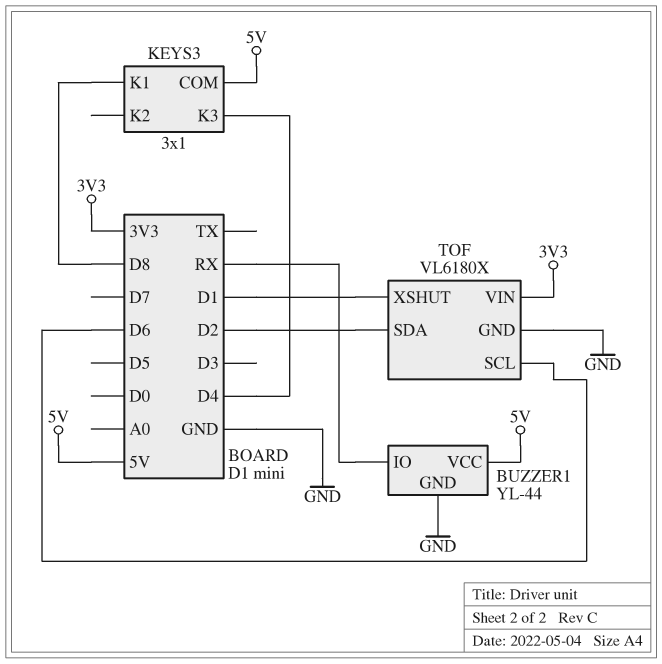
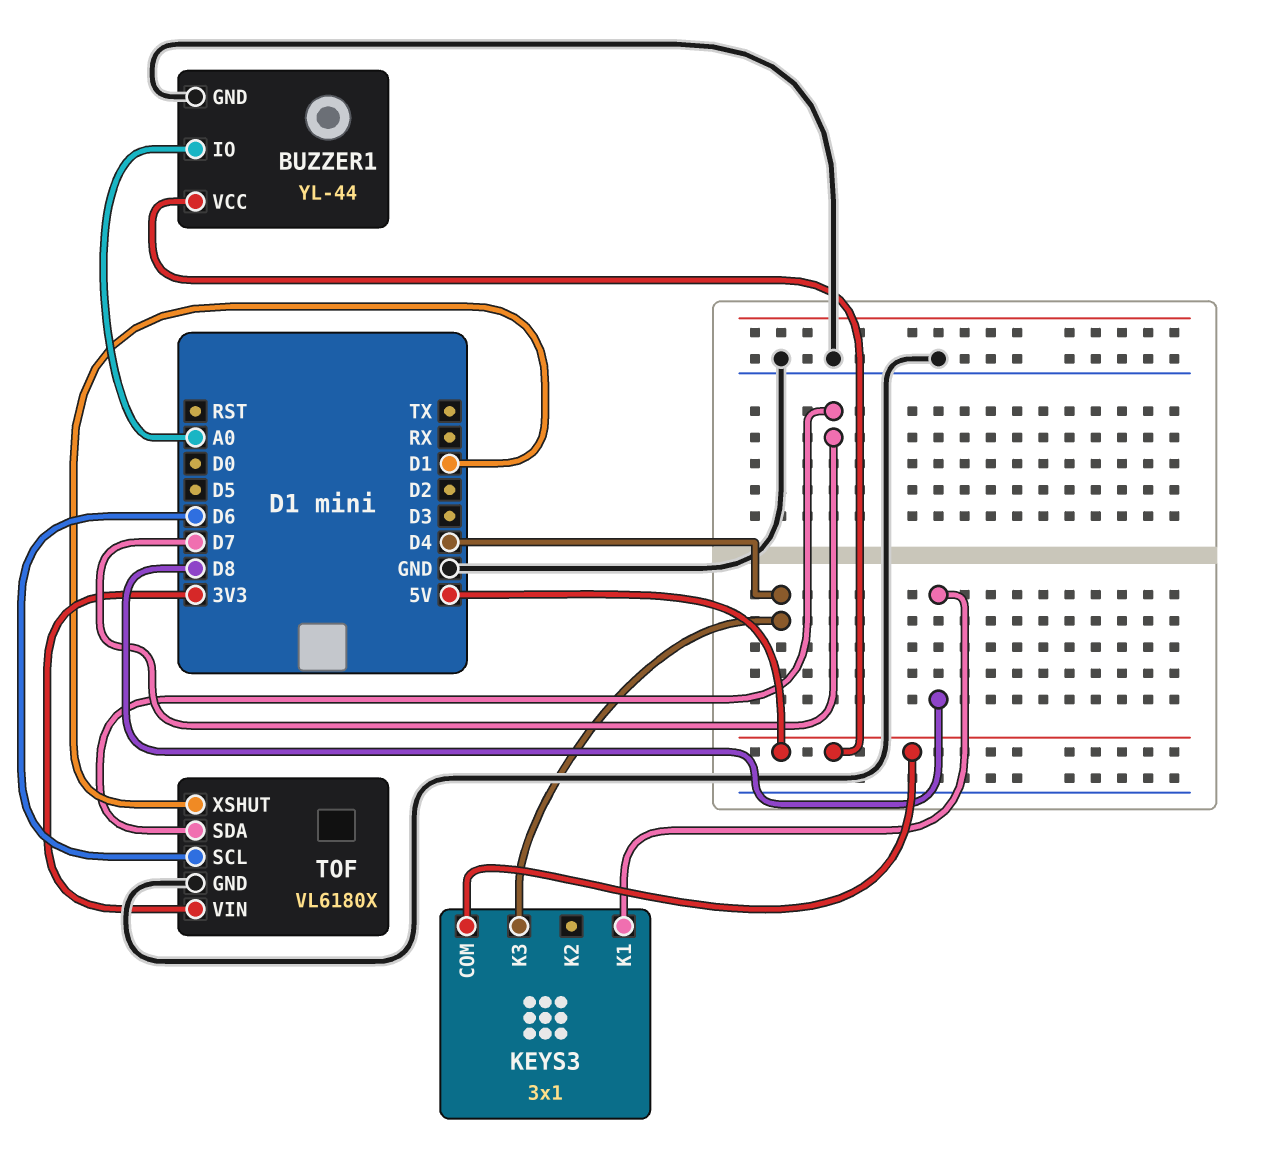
BUZZER1 pin IO: RX -> A0
TOF pin SDA: D2 -> D7

